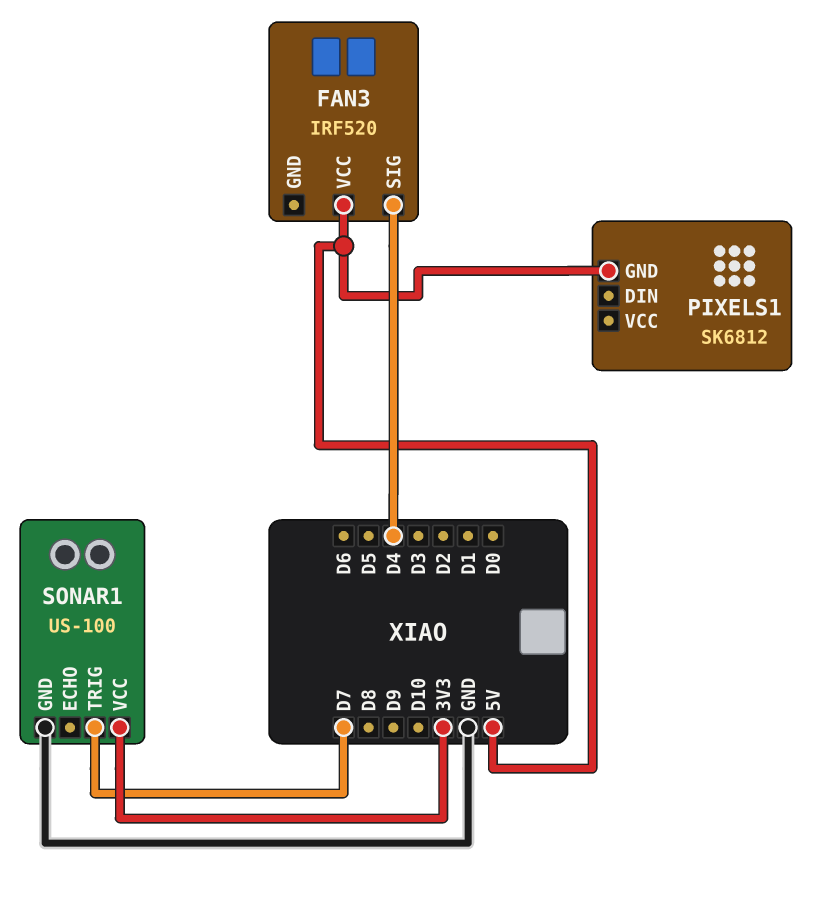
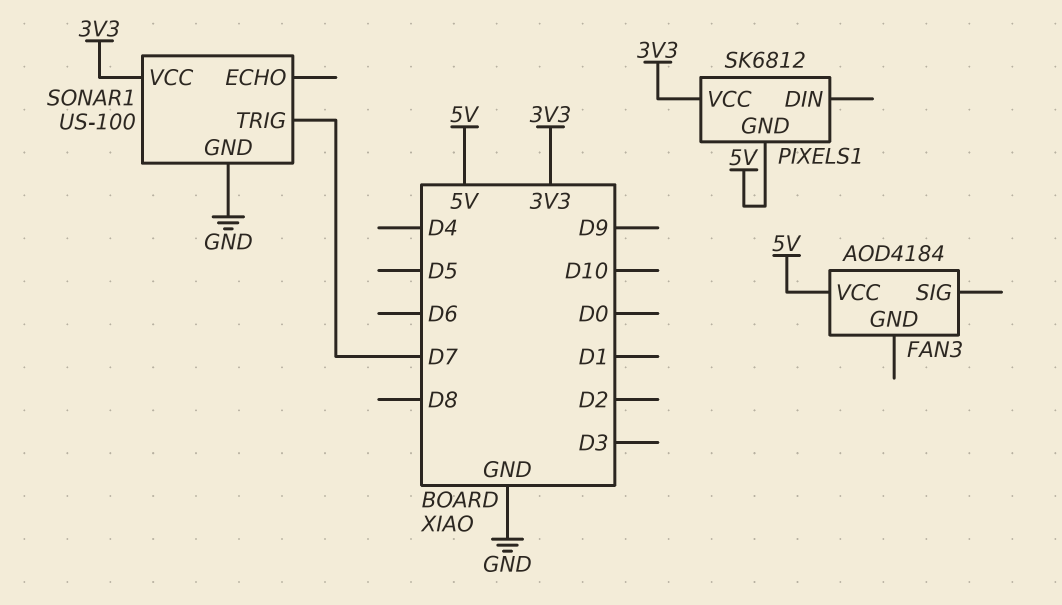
FAN3: IRF520 -> AOD4184
FAN3 pin SIG: D4 -> none
PIXELS1 pin VCC: none -> 3V3

